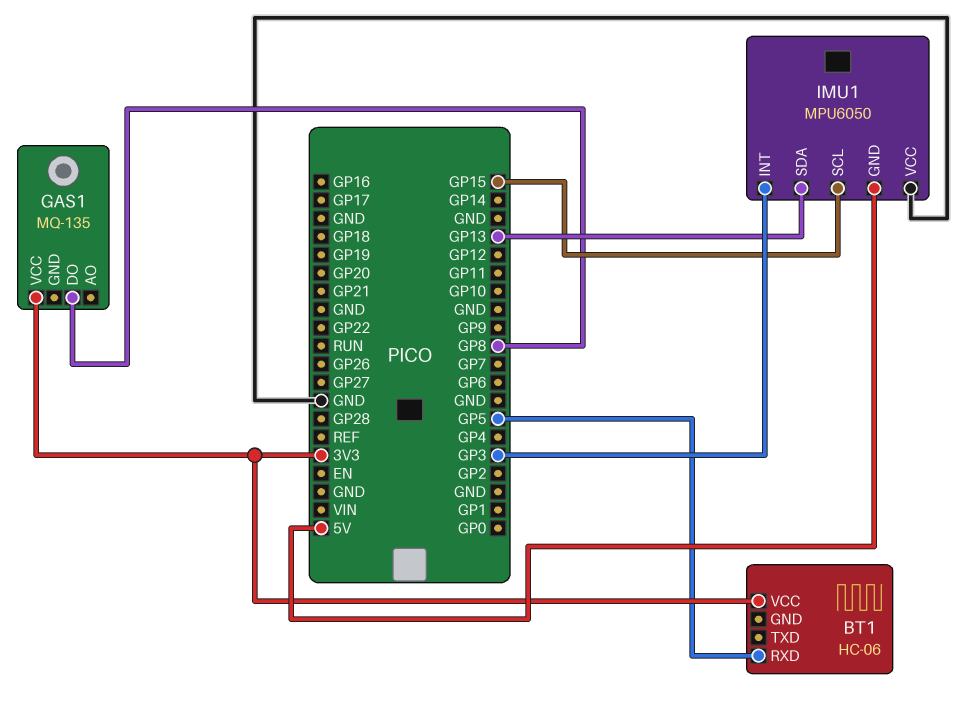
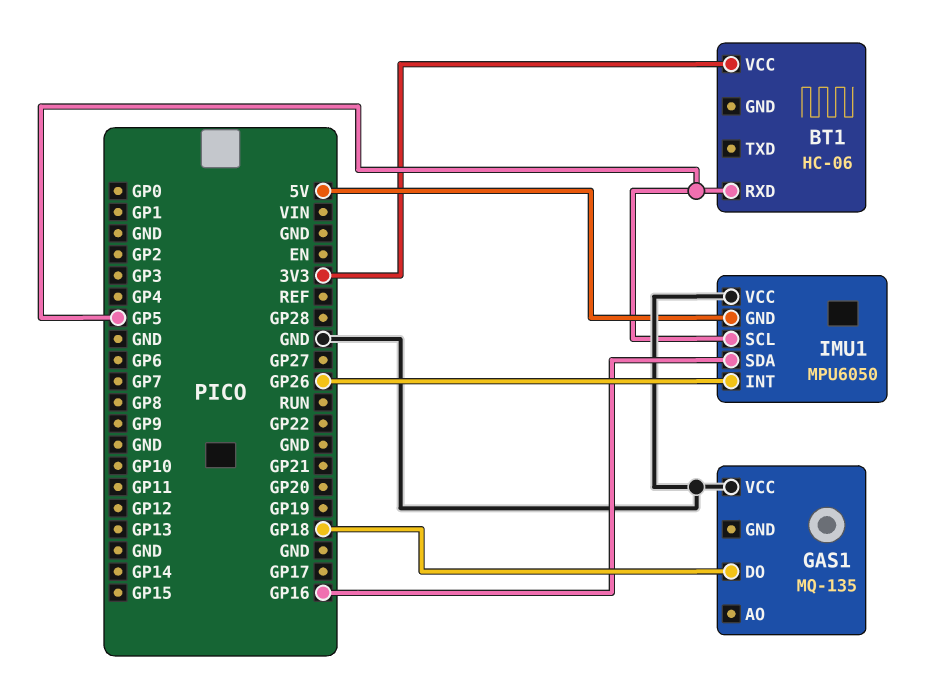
GAS1 pin DO: GP8 -> GP18
GAS1 pin VCC: 3V3 -> GND
IMU1 pin INT: GP3 -> GP26
IMU1 pin SCL: GP15 -> GP5
IMU1 pin SDA: GP13 -> GP16

